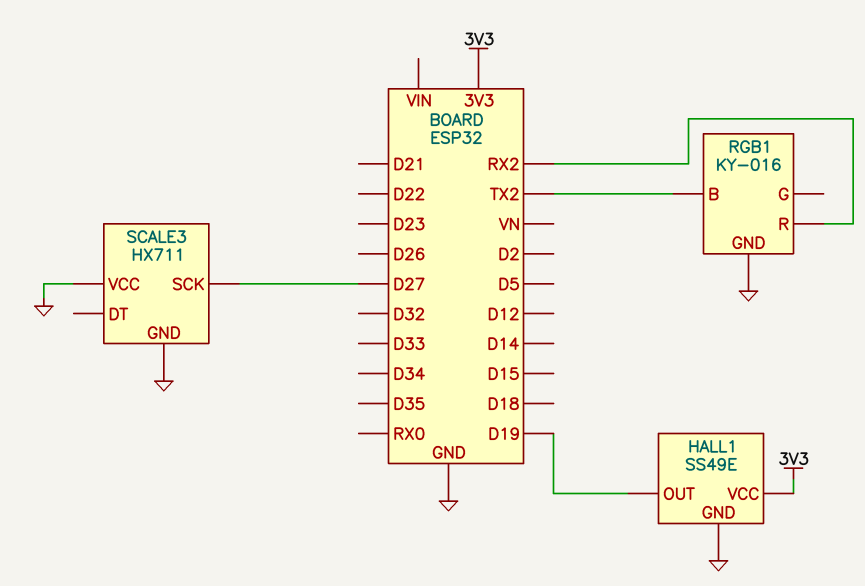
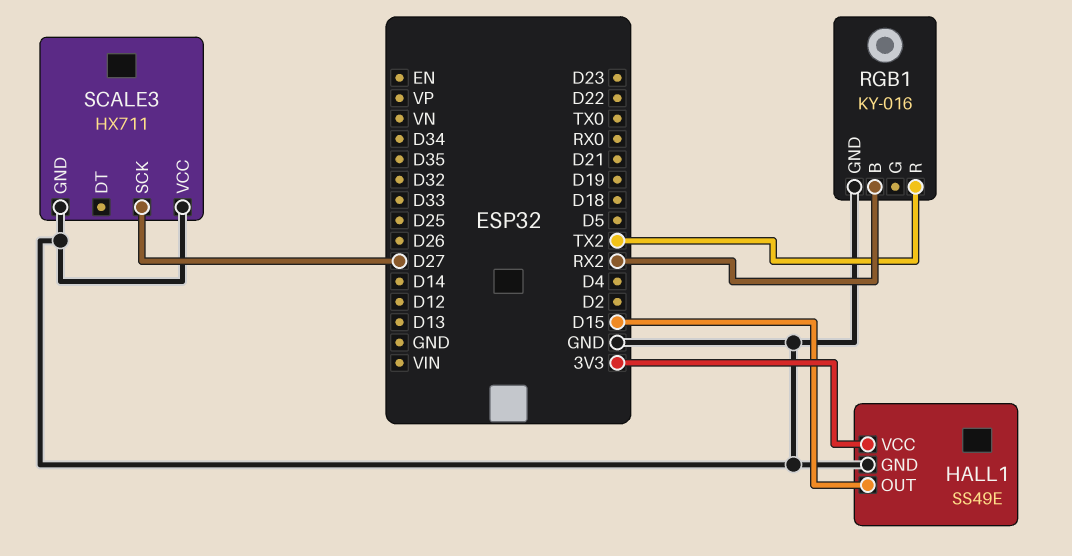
HALL1 pin OUT: D19 -> D15
RGB1 pin B: TX2 -> RX2
RGB1 pin R: RX2 -> TX2

